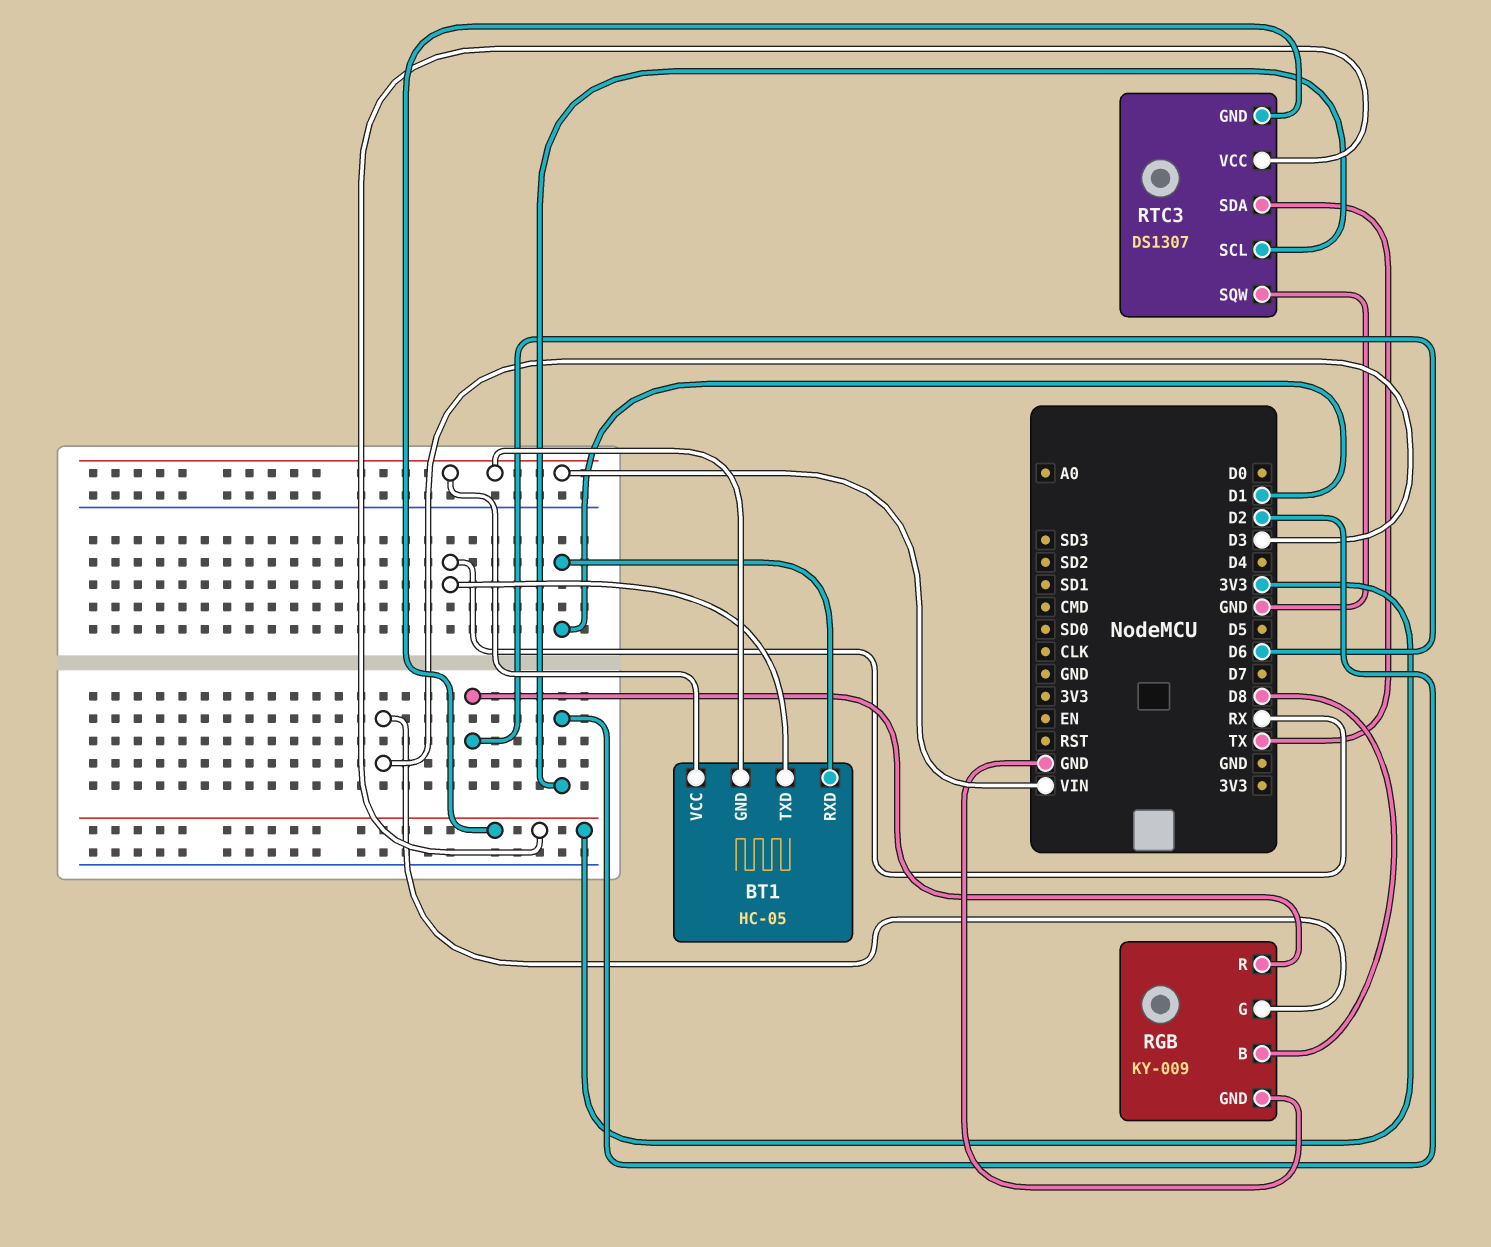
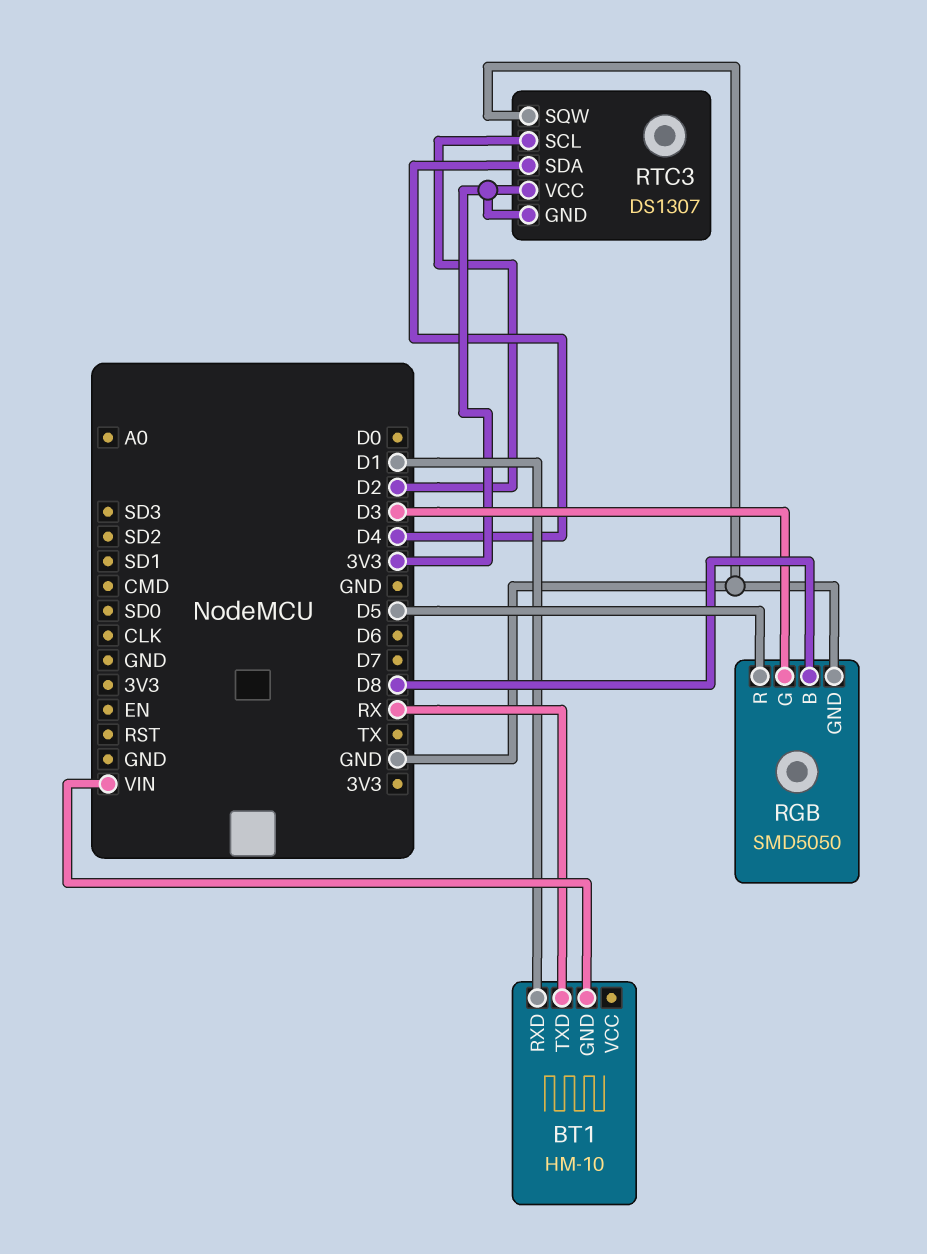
BT1: HC-05 -> HM-10
BT1 pin VCC: VIN -> none
RGB: KY-009 -> SMD5050
RGB pin R: D6 -> D5
RTC3 pin SDA: TX -> D4

